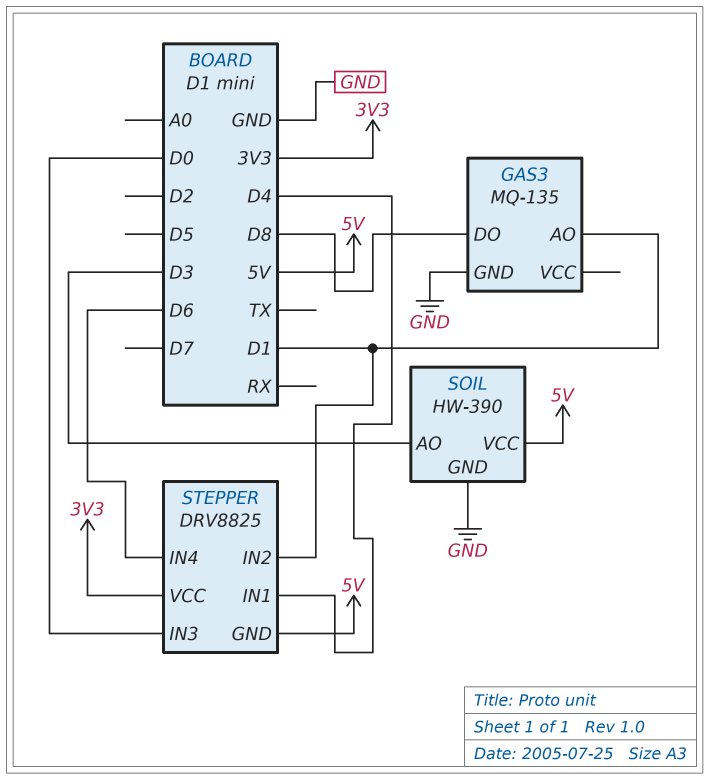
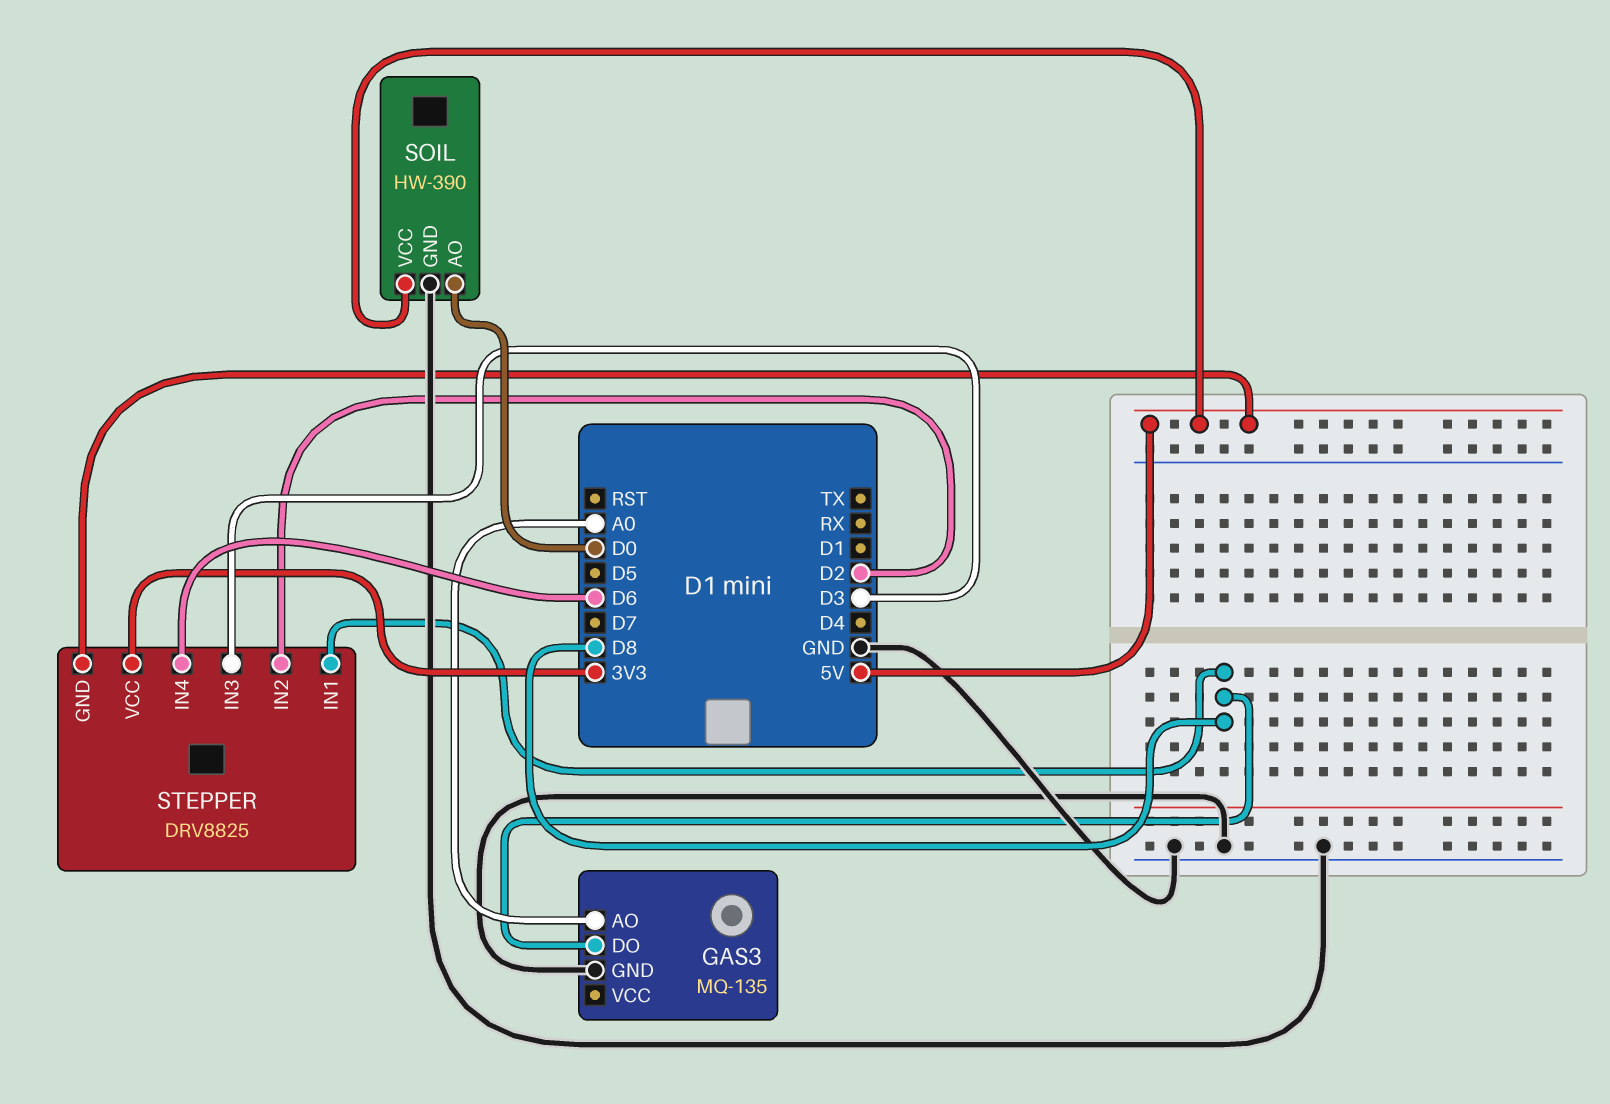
GAS3 pin AO: D1 -> A0
SOIL pin AO: D3 -> D0
STEPPER pin IN1: D4 -> D8
STEPPER pin IN2: D1 -> D2
STEPPER pin IN3: D0 -> D3

